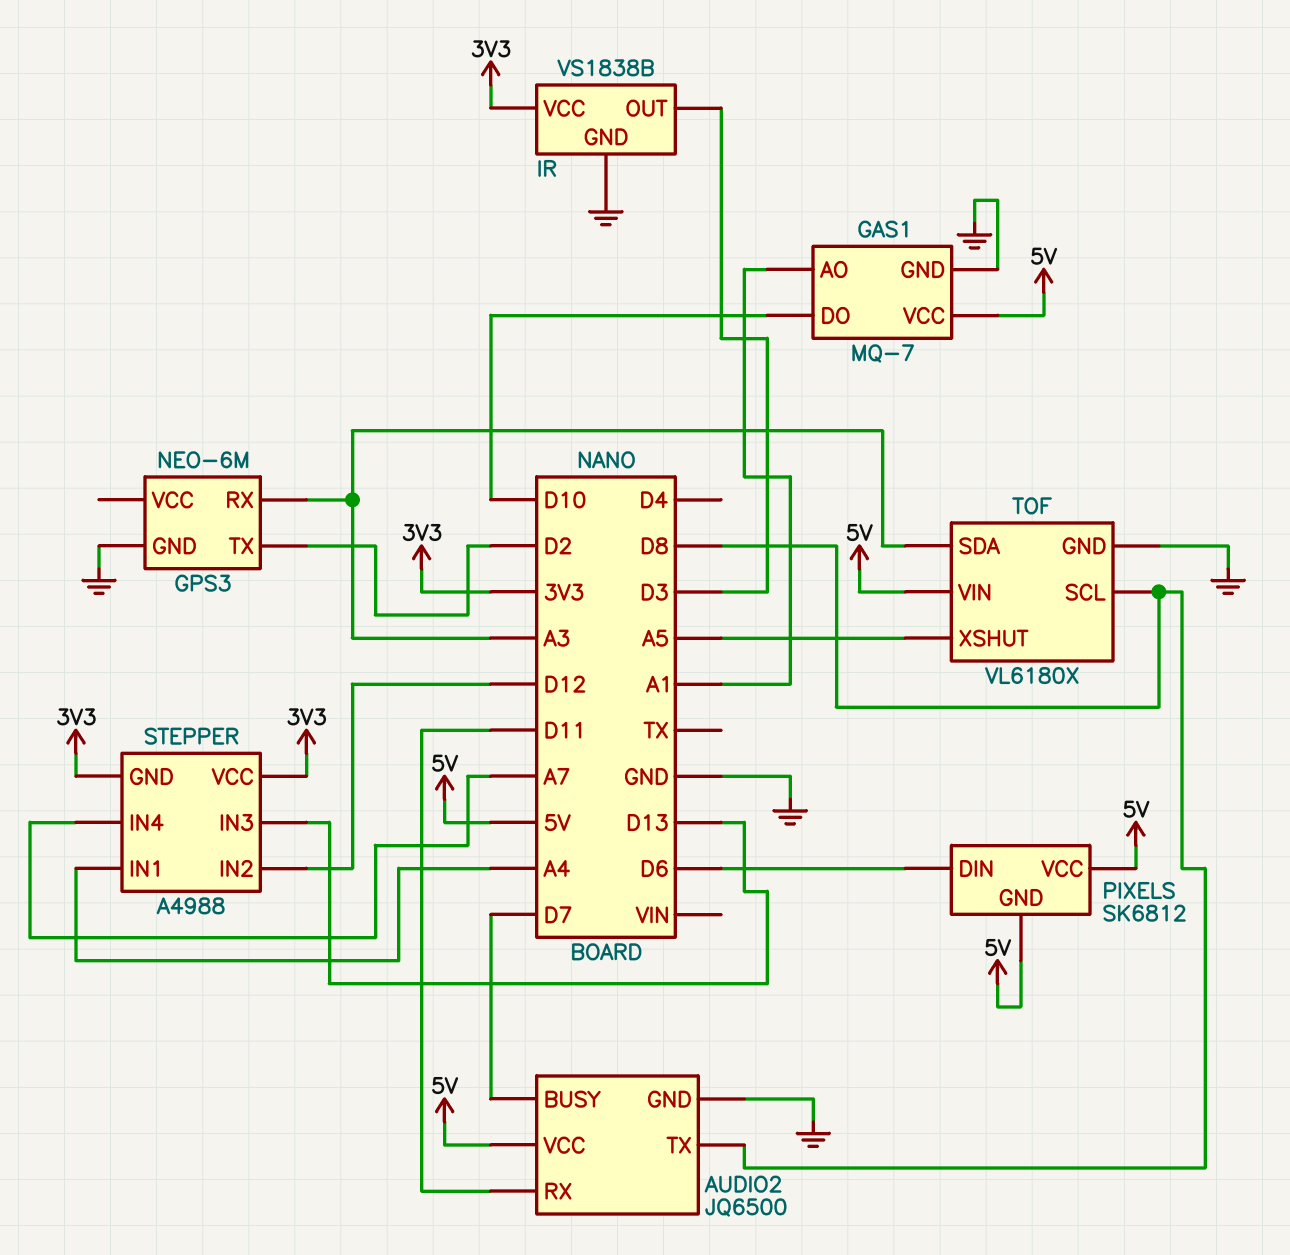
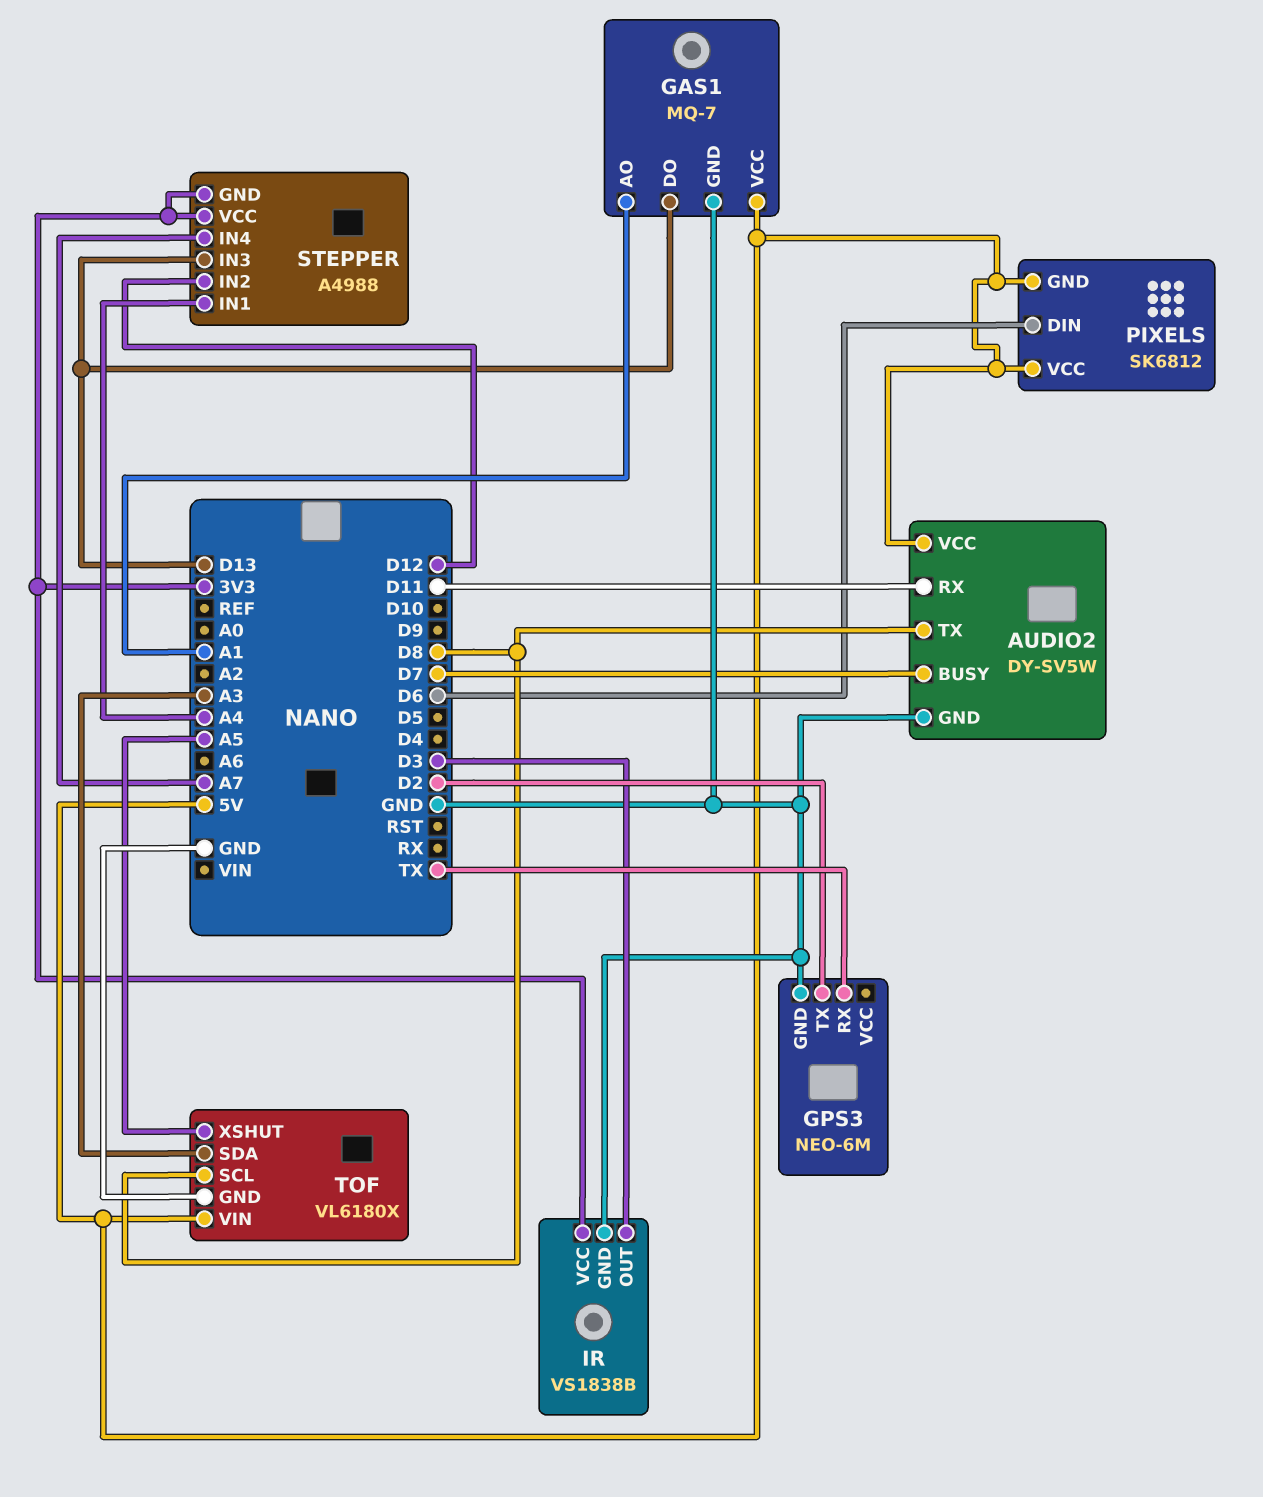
AUDIO2: JQ6500 -> DY-SV5W
GAS1 pin DO: D10 -> D13
GPS3 pin RX: A3 -> TX

